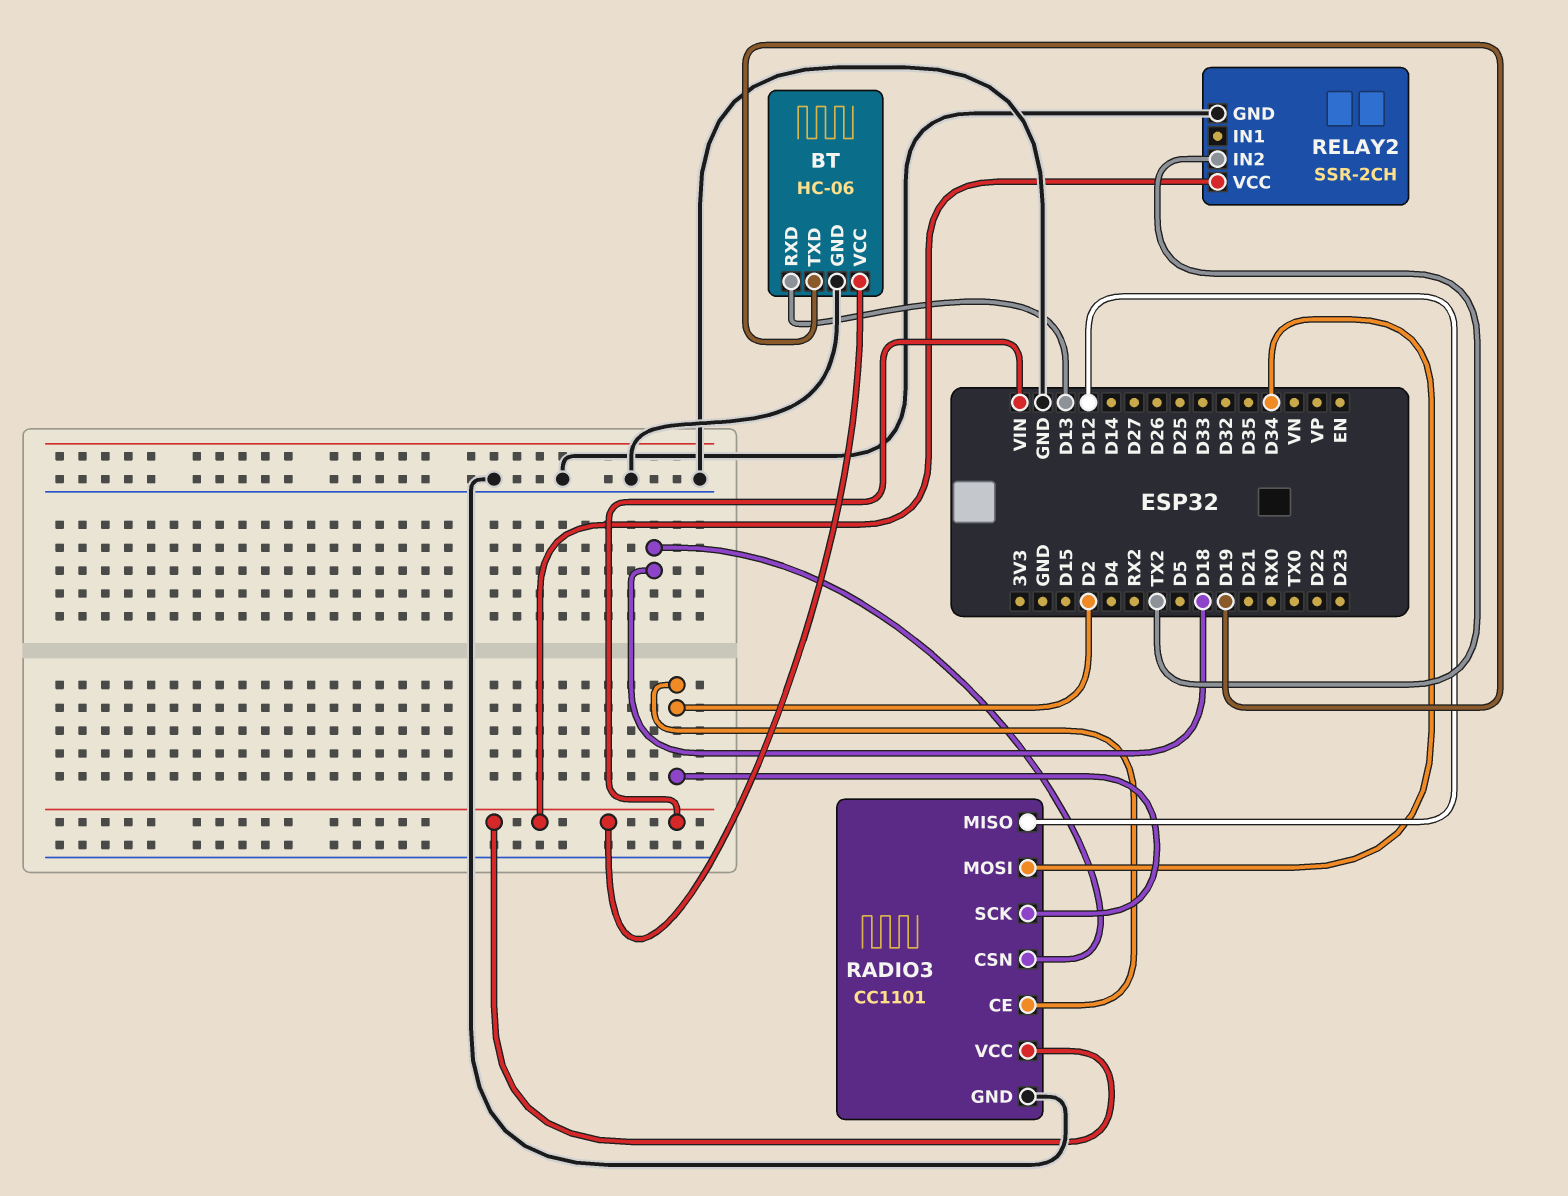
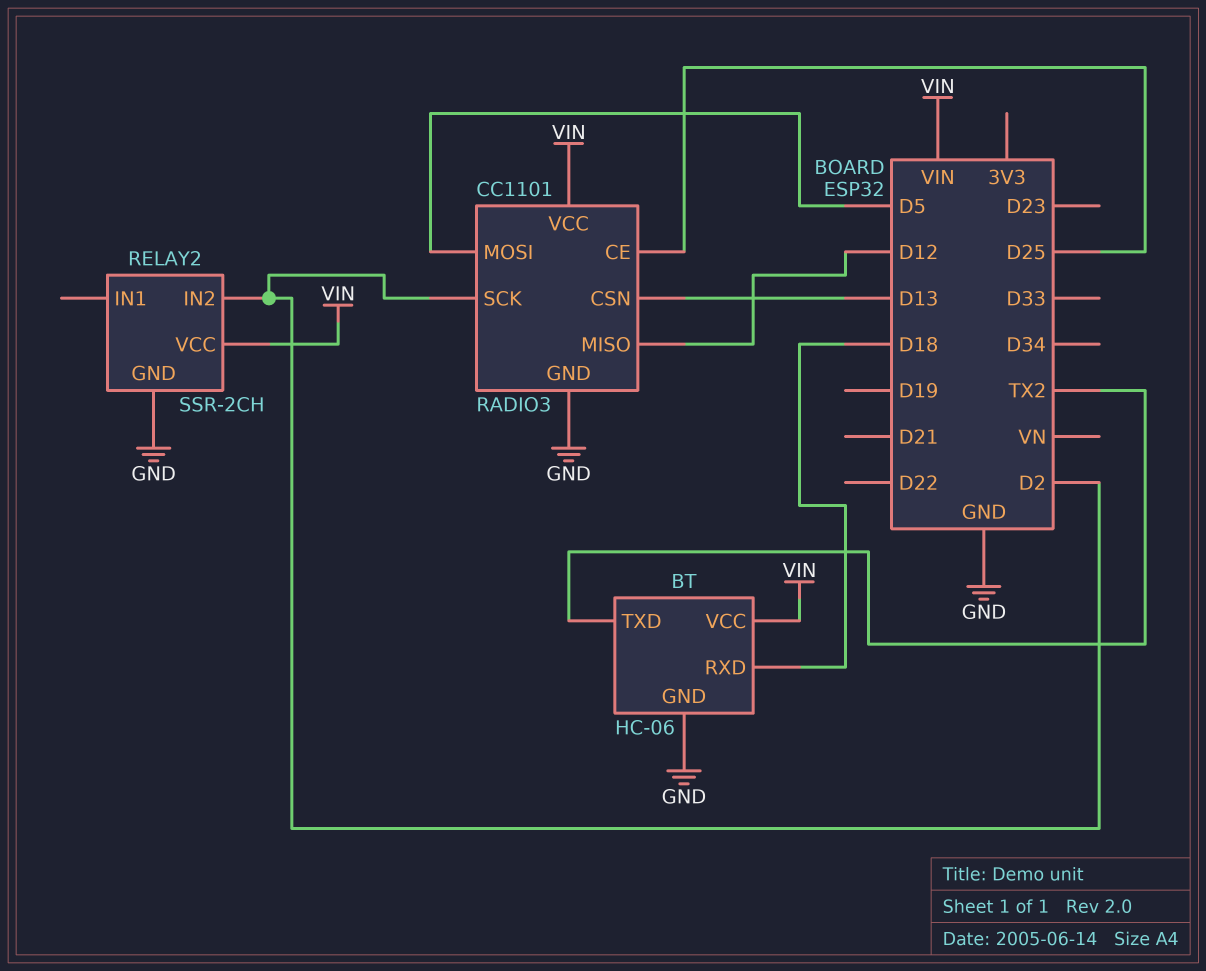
BT pin RXD: D13 -> D18
BT pin TXD: D19 -> TX2
RADIO3 pin CE: D2 -> D25
RADIO3 pin CSN: D18 -> D13
RADIO3 pin MOSI: D34 -> D5
RELAY2 pin IN2: TX2 -> D2

